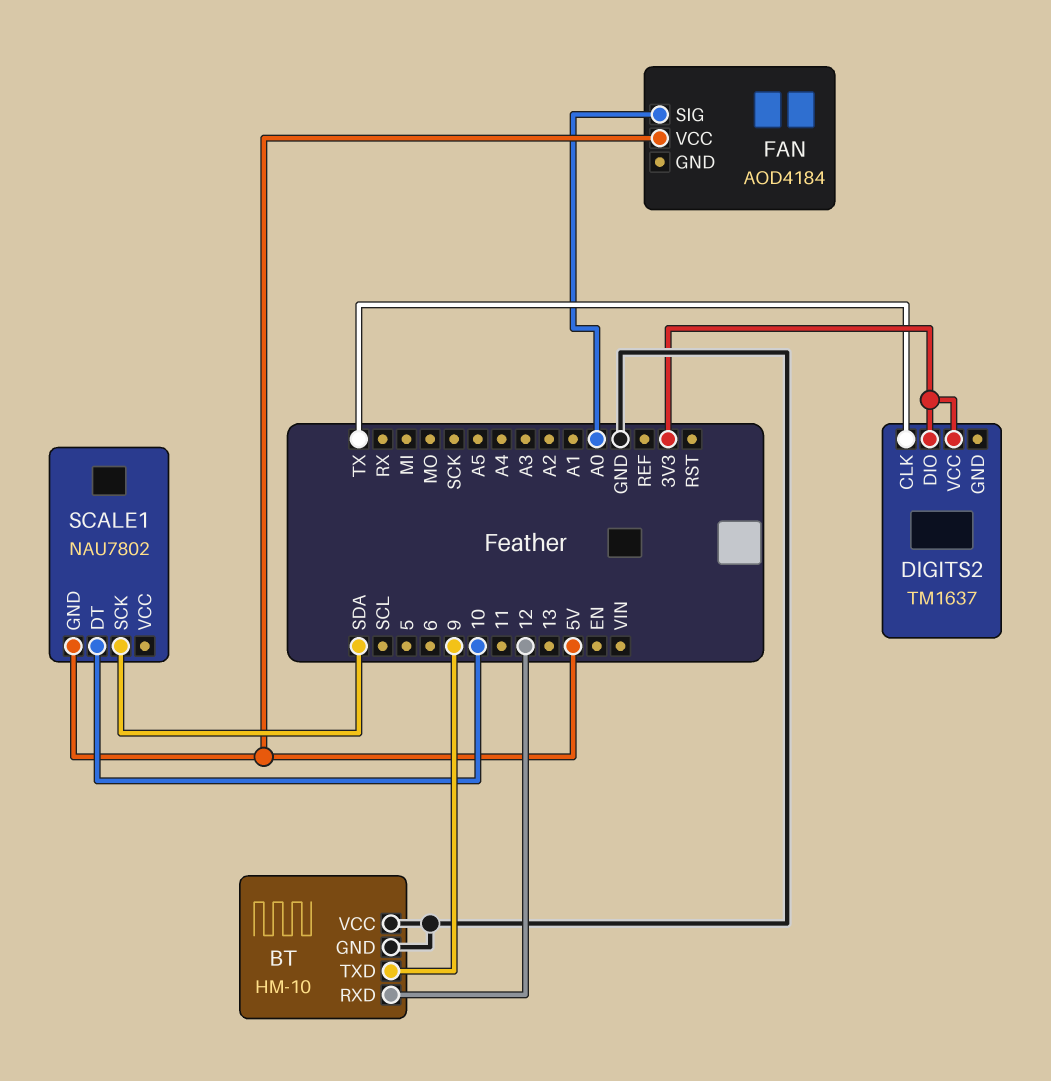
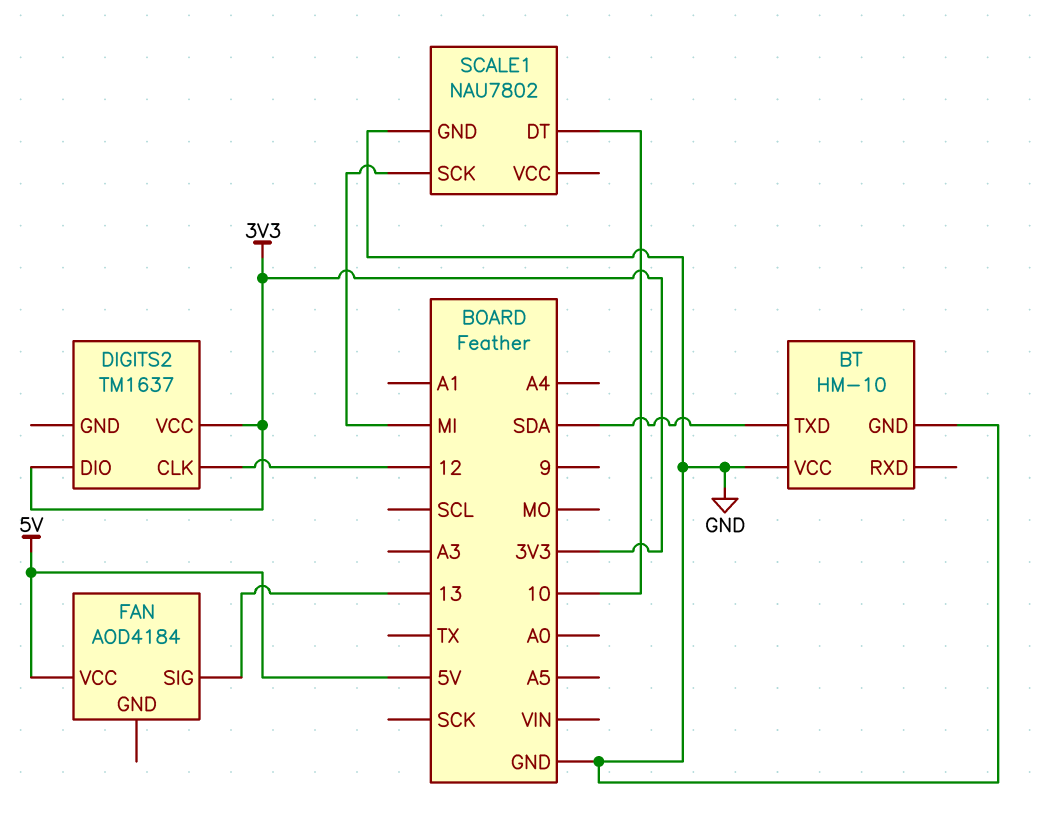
BT pin RXD: 12 -> none
BT pin TXD: 9 -> SDA
DIGITS2 pin CLK: TX -> 12
FAN pin SIG: A0 -> 13
SCALE1 pin GND: 5V -> GND
SCALE1 pin SCK: SDA -> MI

